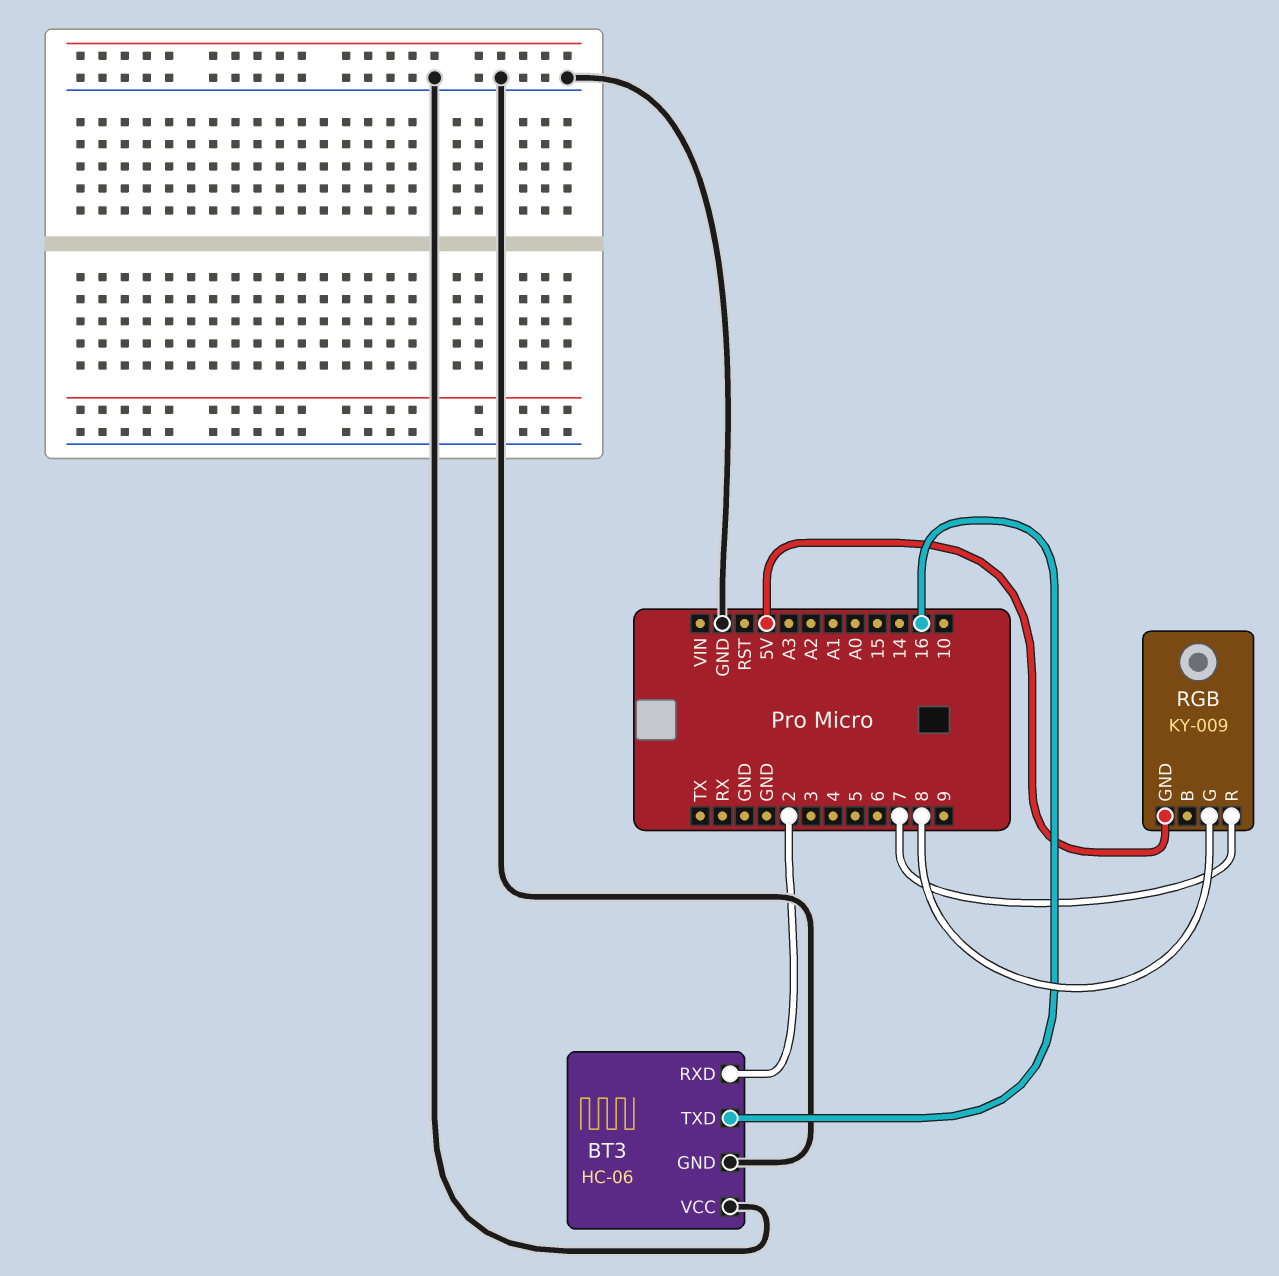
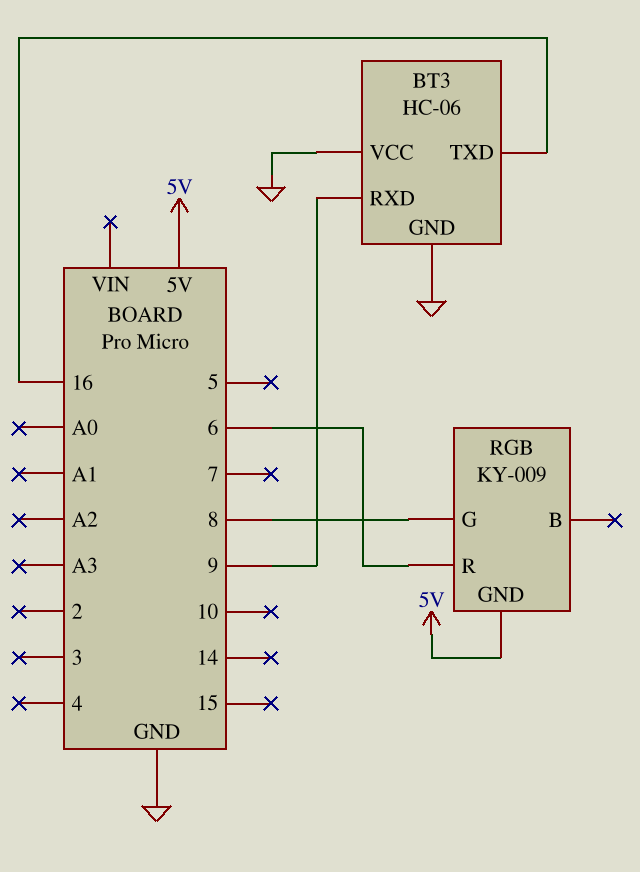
BT3 pin RXD: 2 -> 9
RGB pin R: 7 -> 6

